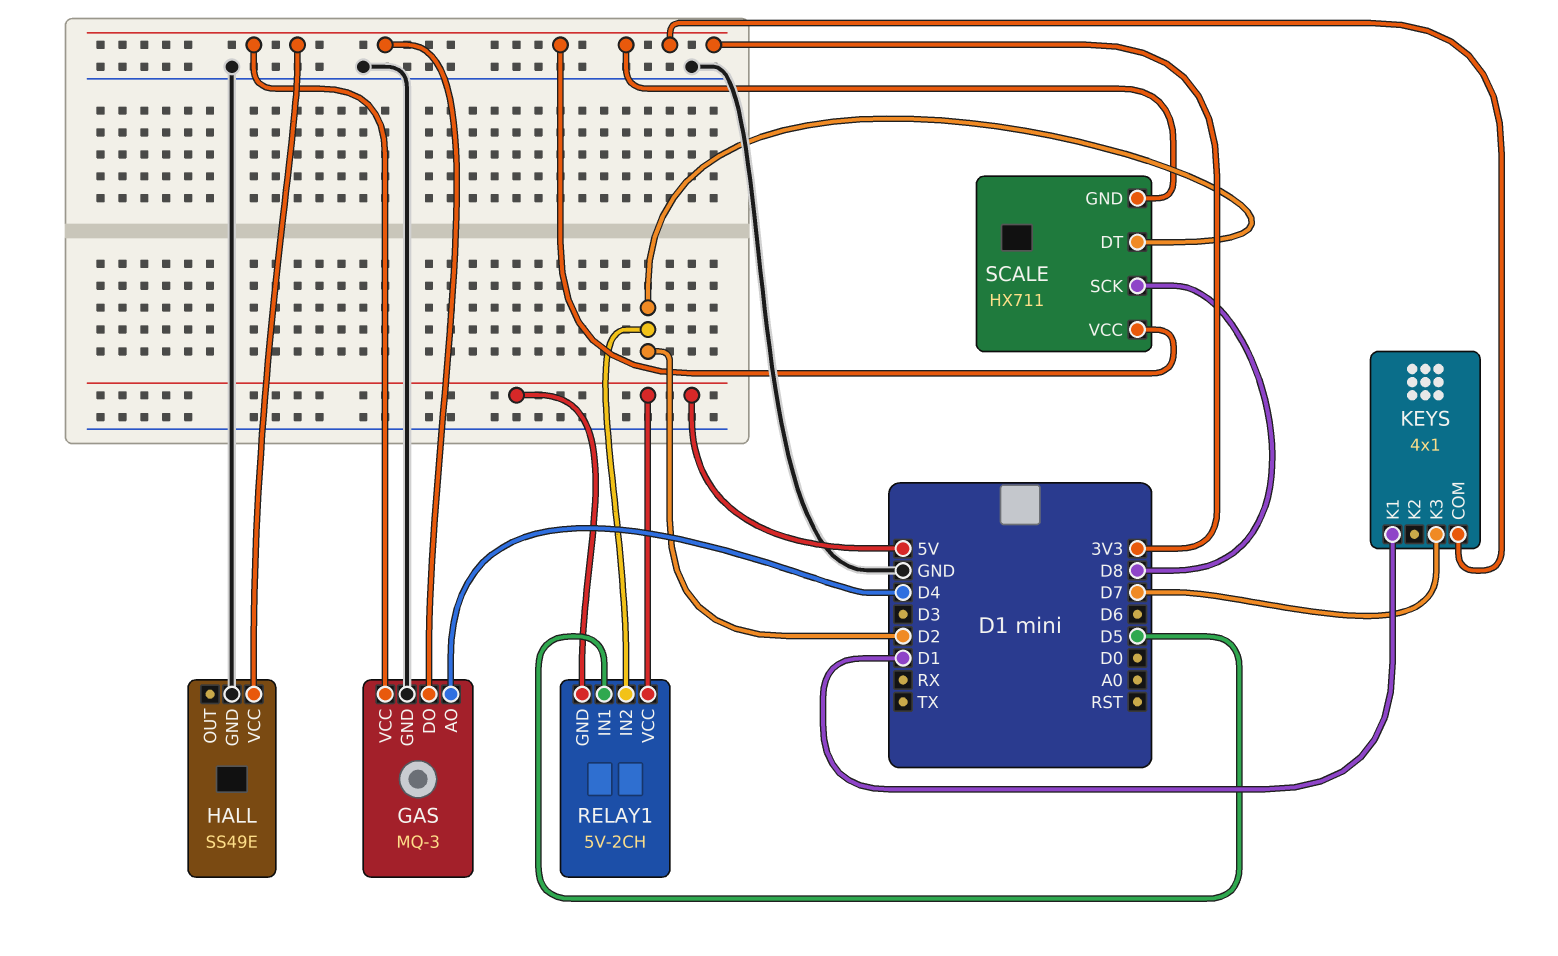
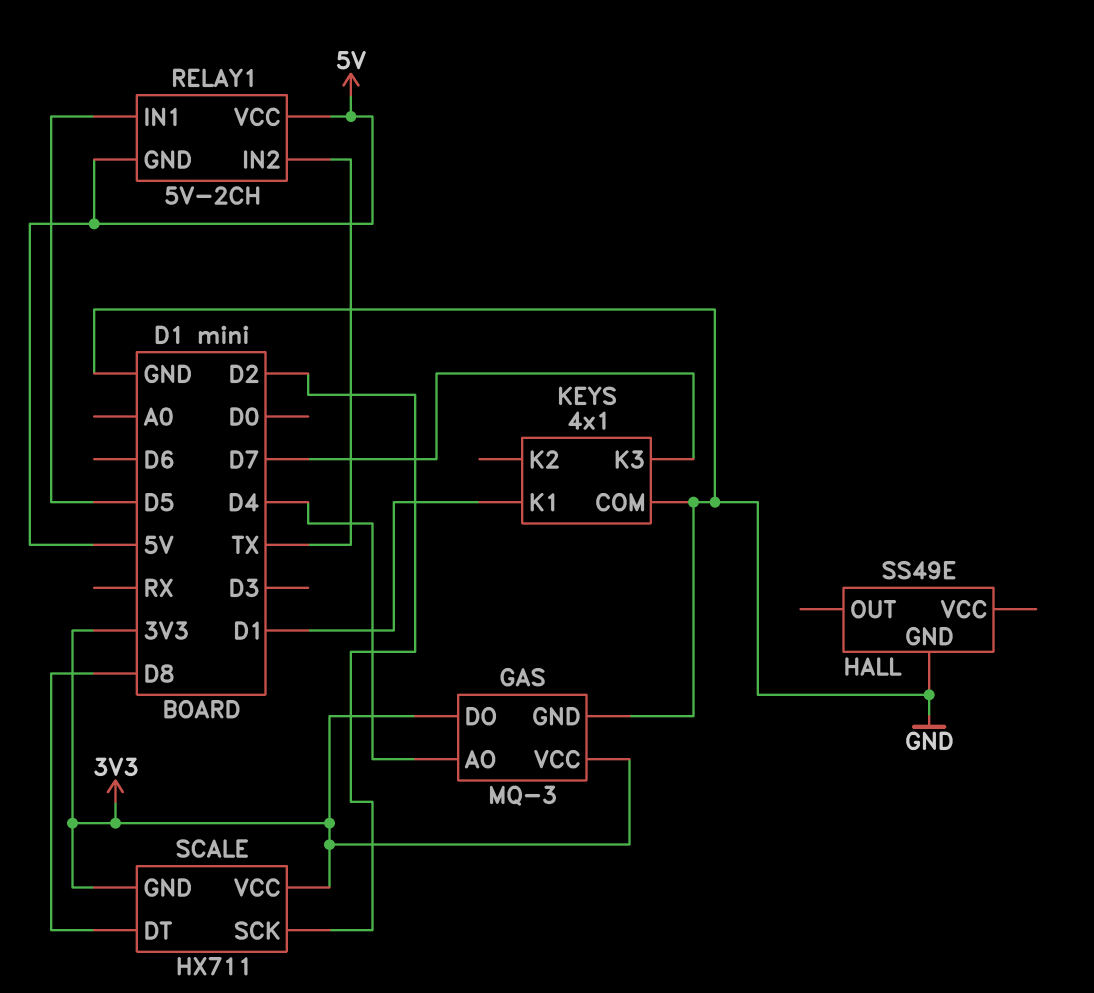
HALL pin VCC: 3V3 -> none
KEYS pin COM: 3V3 -> GND
RELAY1 pin IN2: D2 -> TX
SCALE pin DT: D2 -> D8
SCALE pin SCK: D8 -> D2

